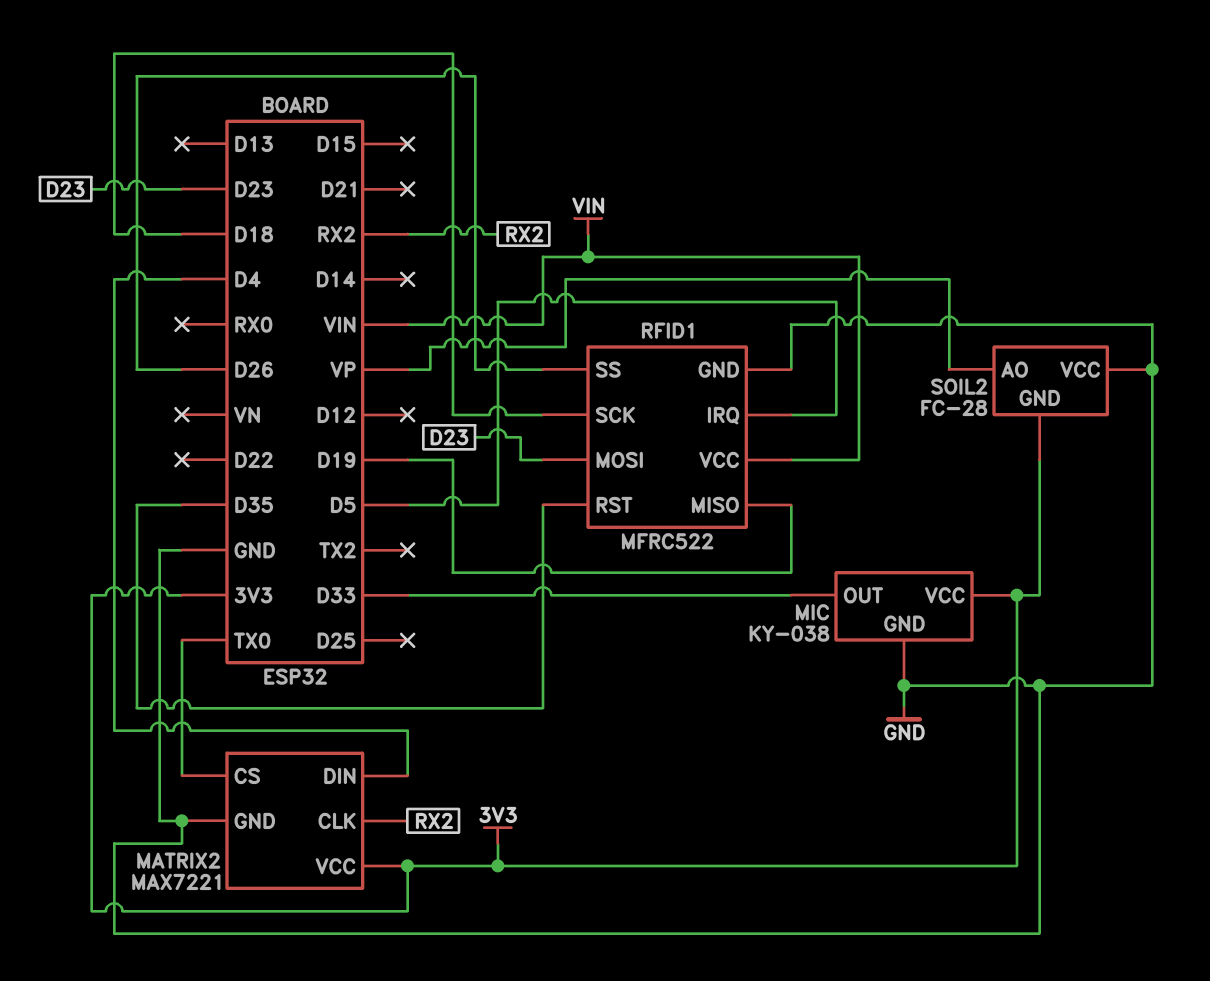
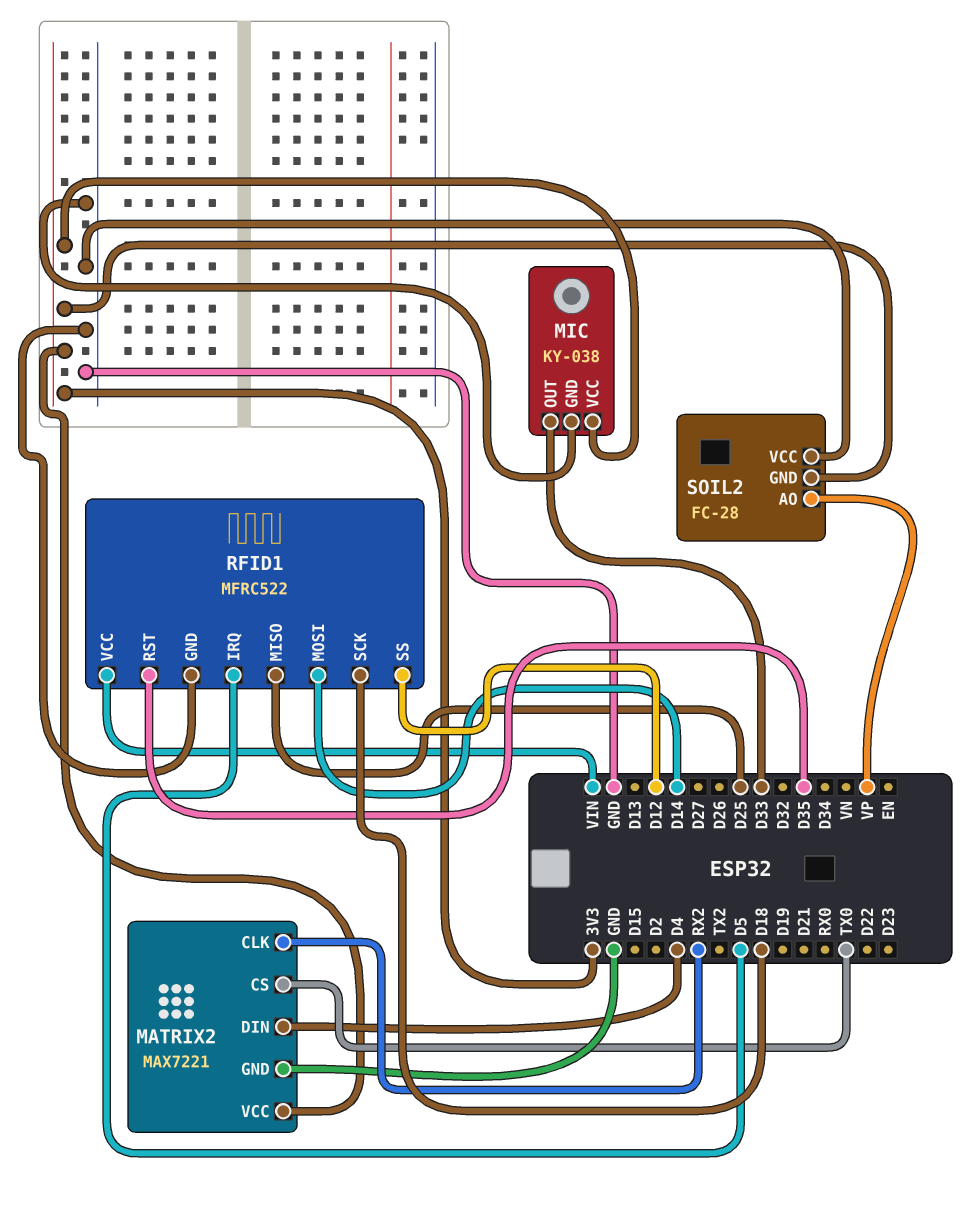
RFID1 pin MISO: D19 -> D25
RFID1 pin MOSI: D23 -> D14
RFID1 pin SS: D26 -> D12

